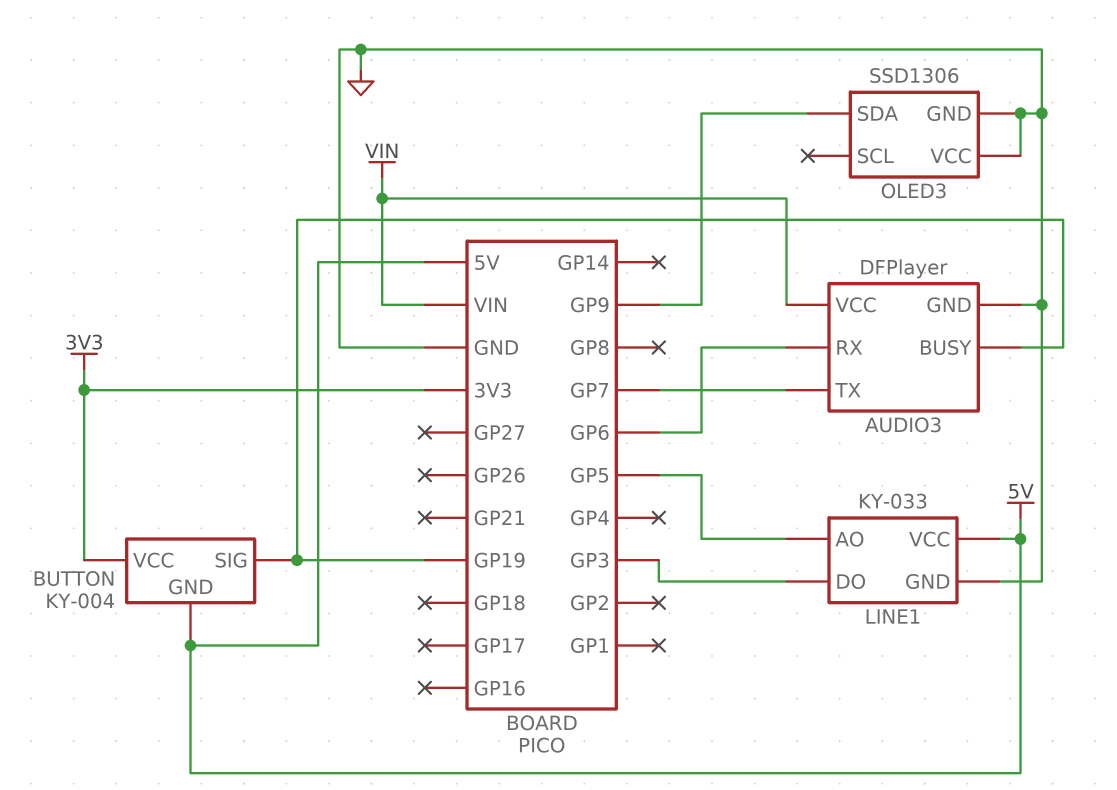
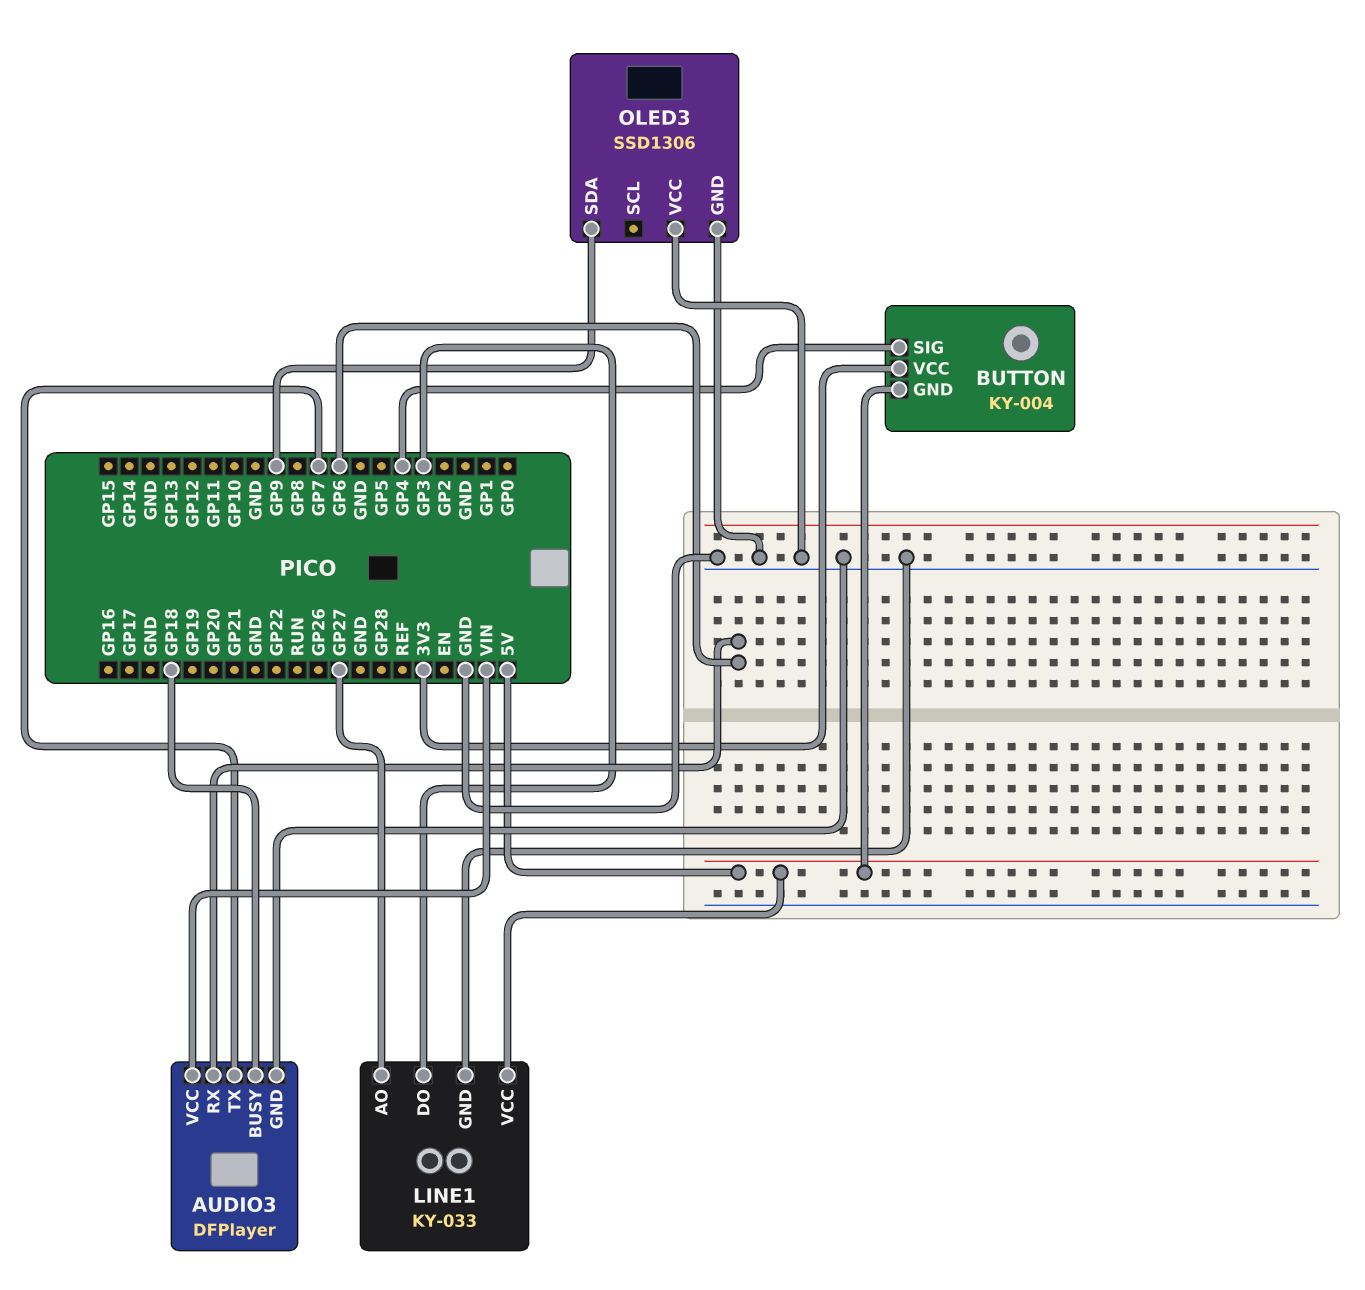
AUDIO3 pin BUSY: GP19 -> GP18
BUTTON pin SIG: GP19 -> GP4
LINE1 pin AO: GP5 -> GP27

